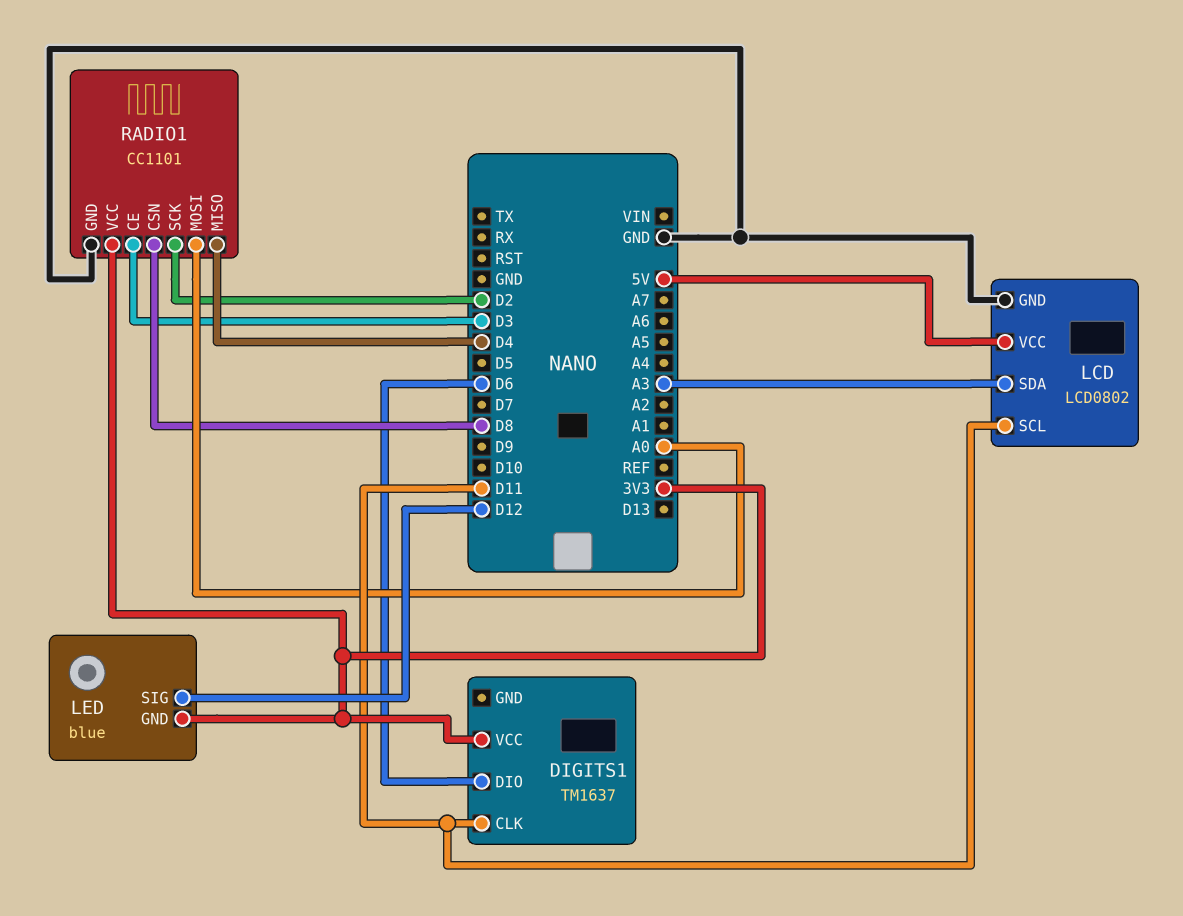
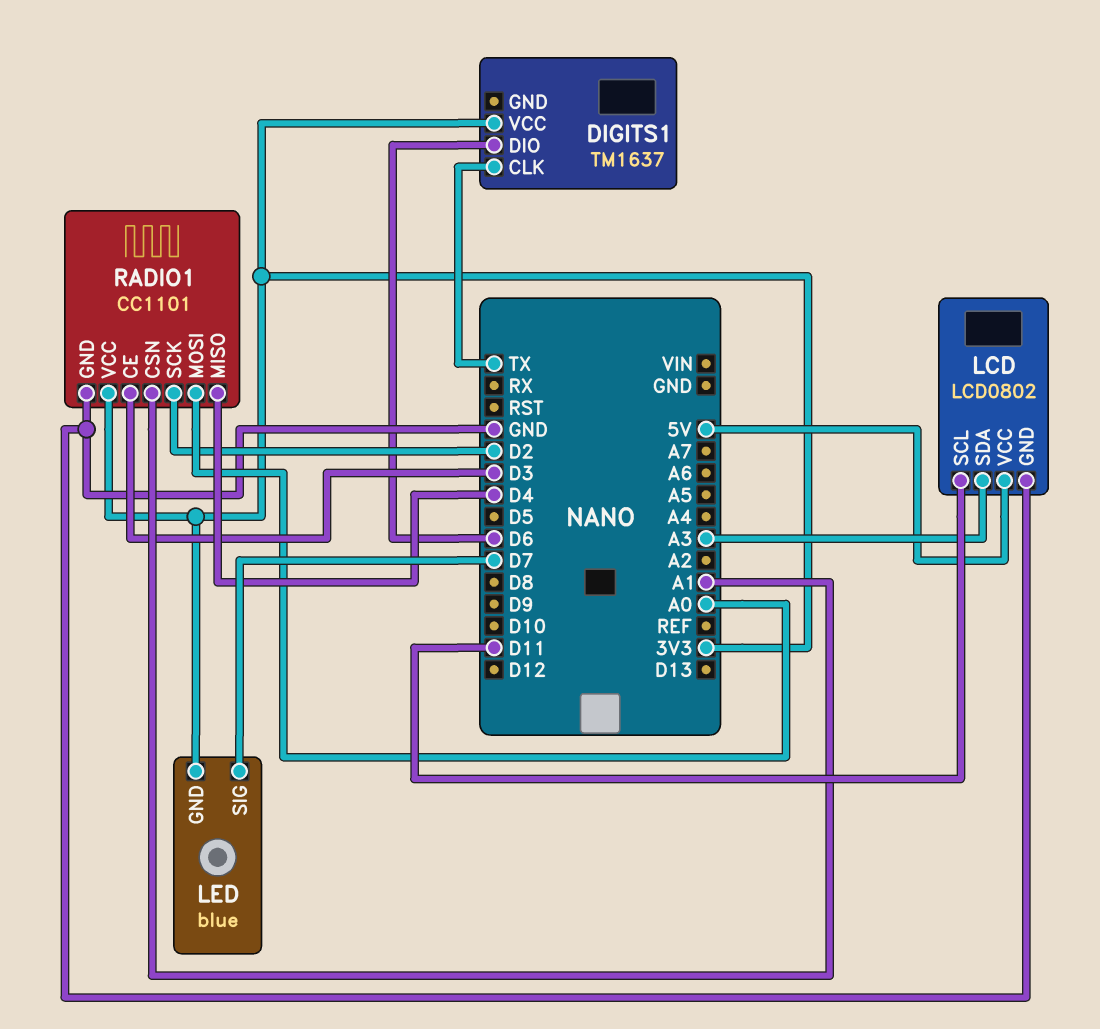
DIGITS1 pin CLK: D11 -> TX
LED pin SIG: D12 -> D7
RADIO1 pin CSN: D8 -> A1

